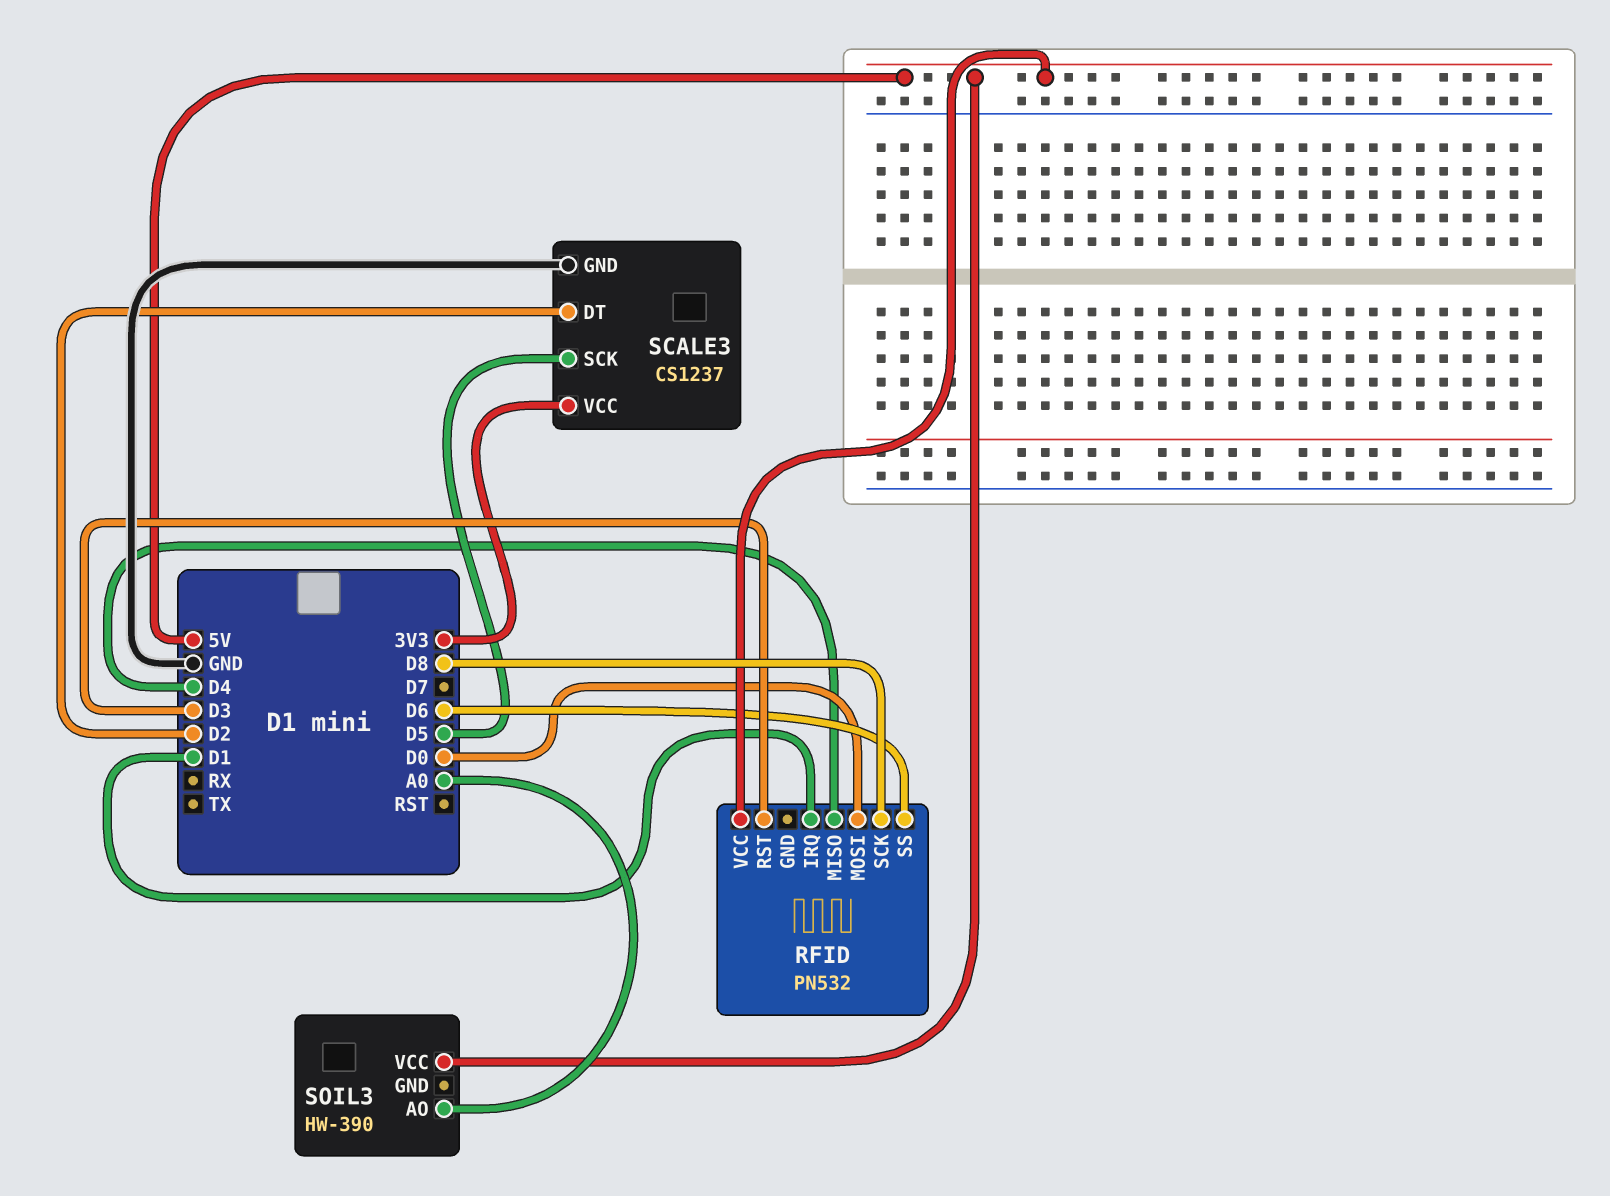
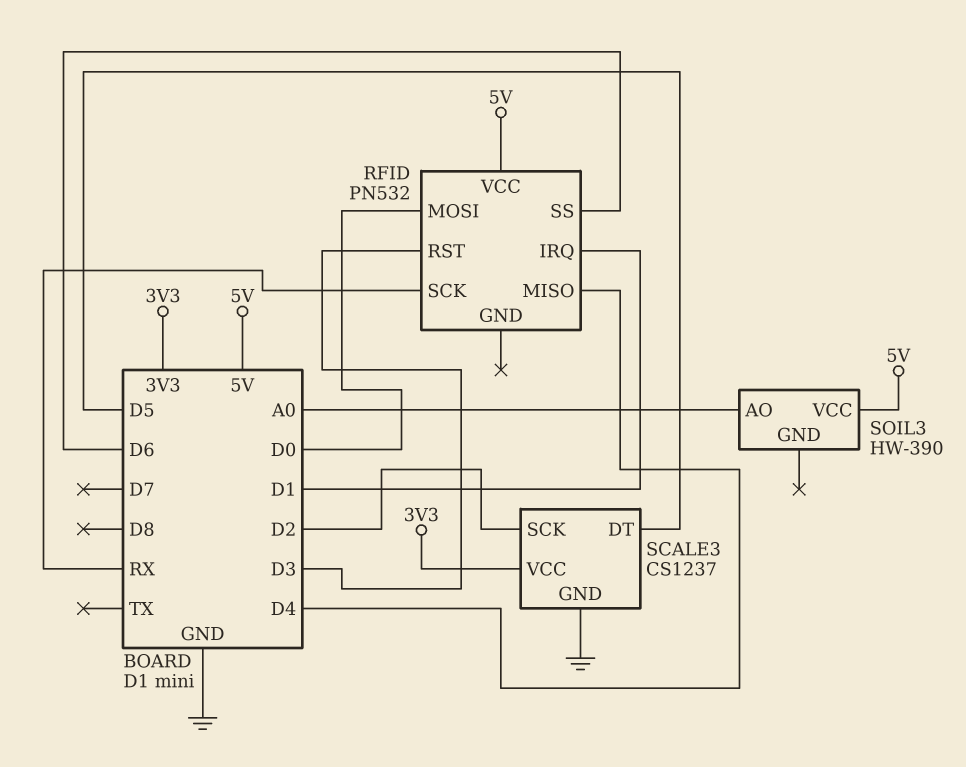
RFID pin SCK: D8 -> RX
SCALE3 pin DT: D2 -> D5
SCALE3 pin SCK: D5 -> D2

